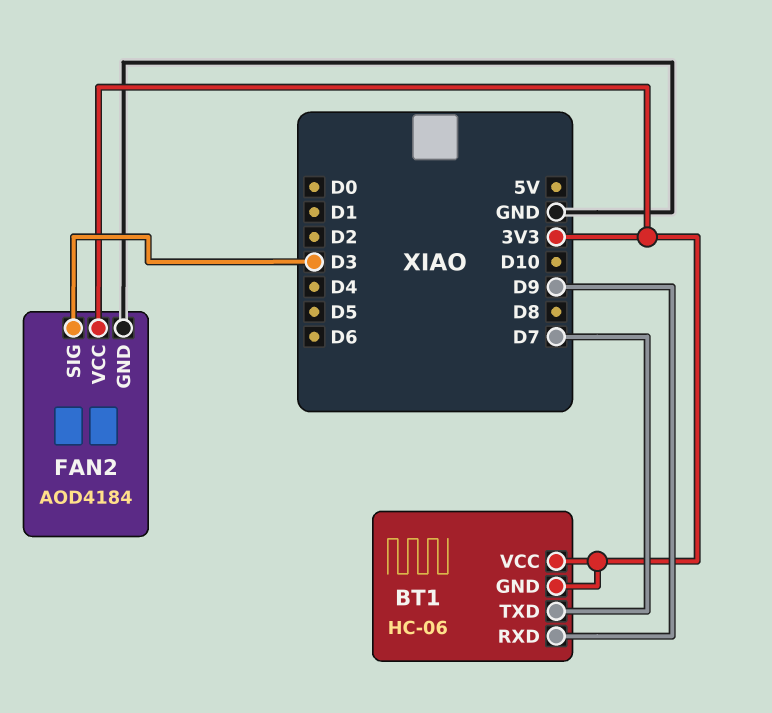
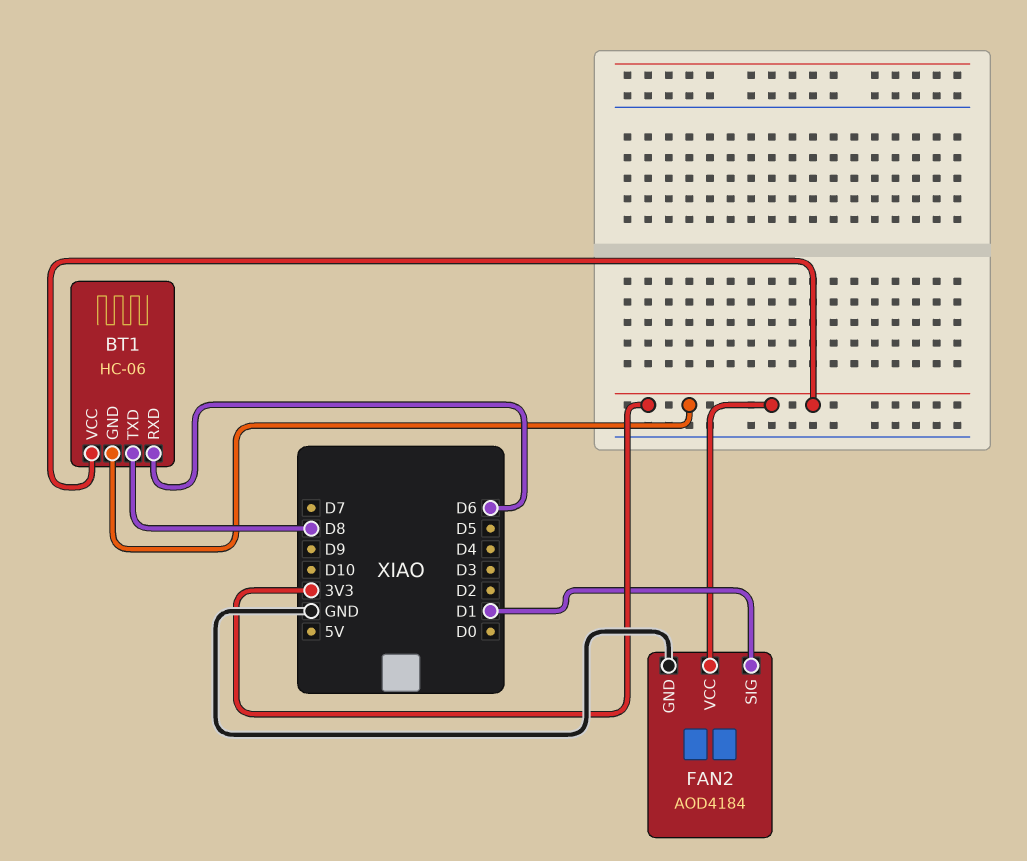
BT1 pin RXD: D9 -> D6
BT1 pin TXD: D7 -> D8
FAN2 pin SIG: D3 -> D1

